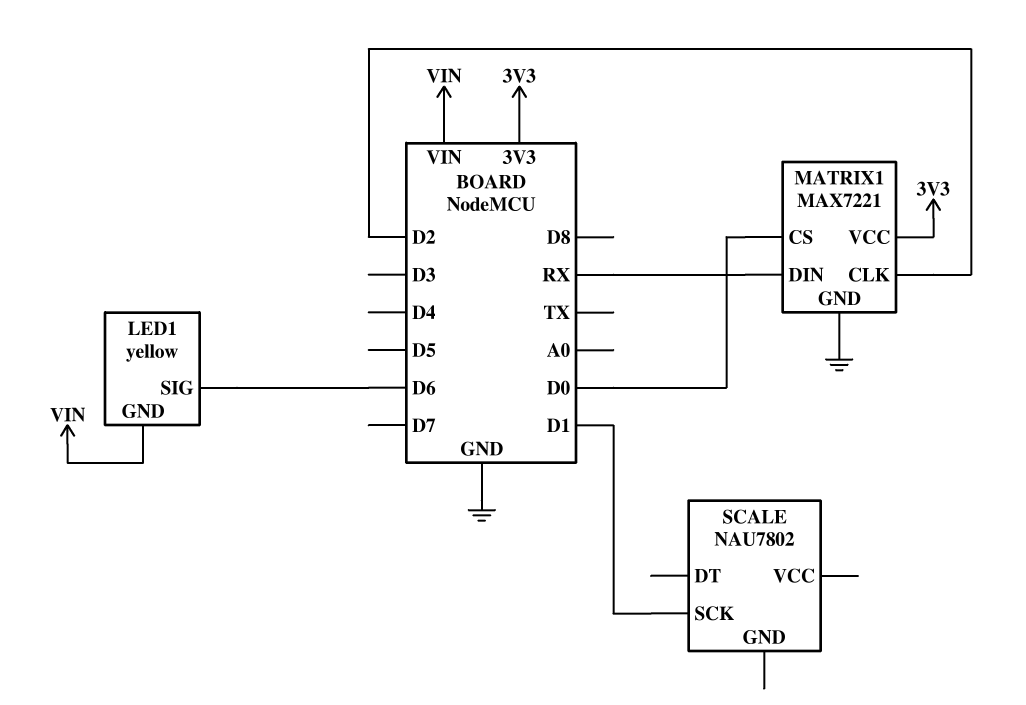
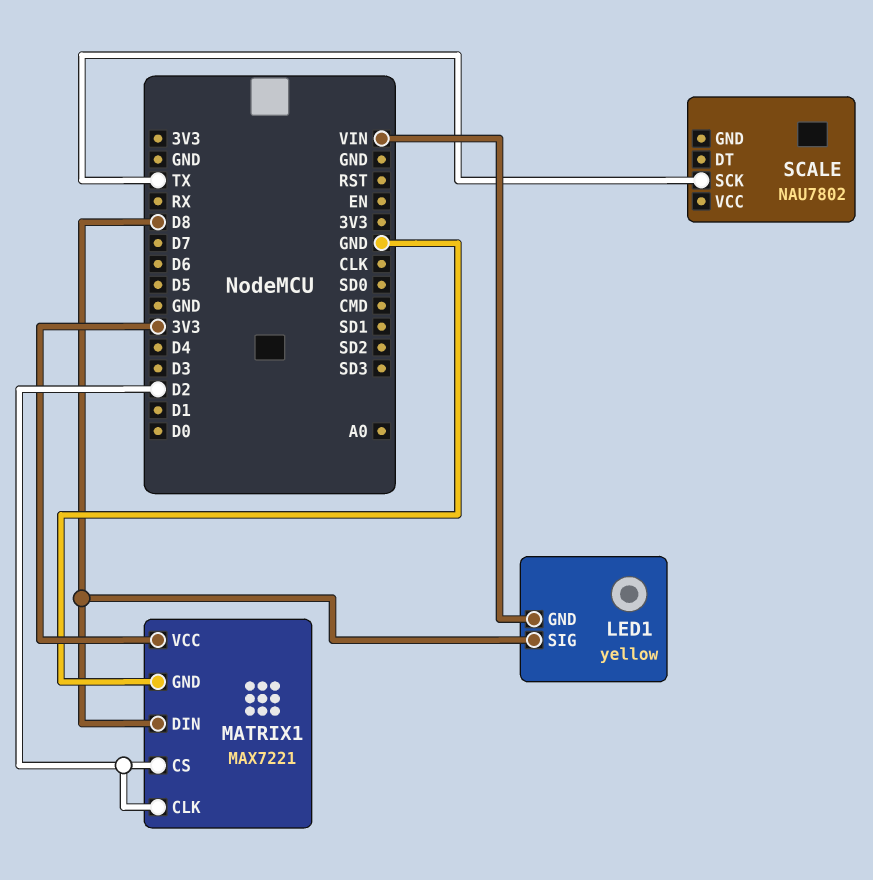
LED1 pin SIG: D6 -> D8
MATRIX1 pin CS: D0 -> D2
MATRIX1 pin DIN: RX -> D8
SCALE pin SCK: D1 -> TX

